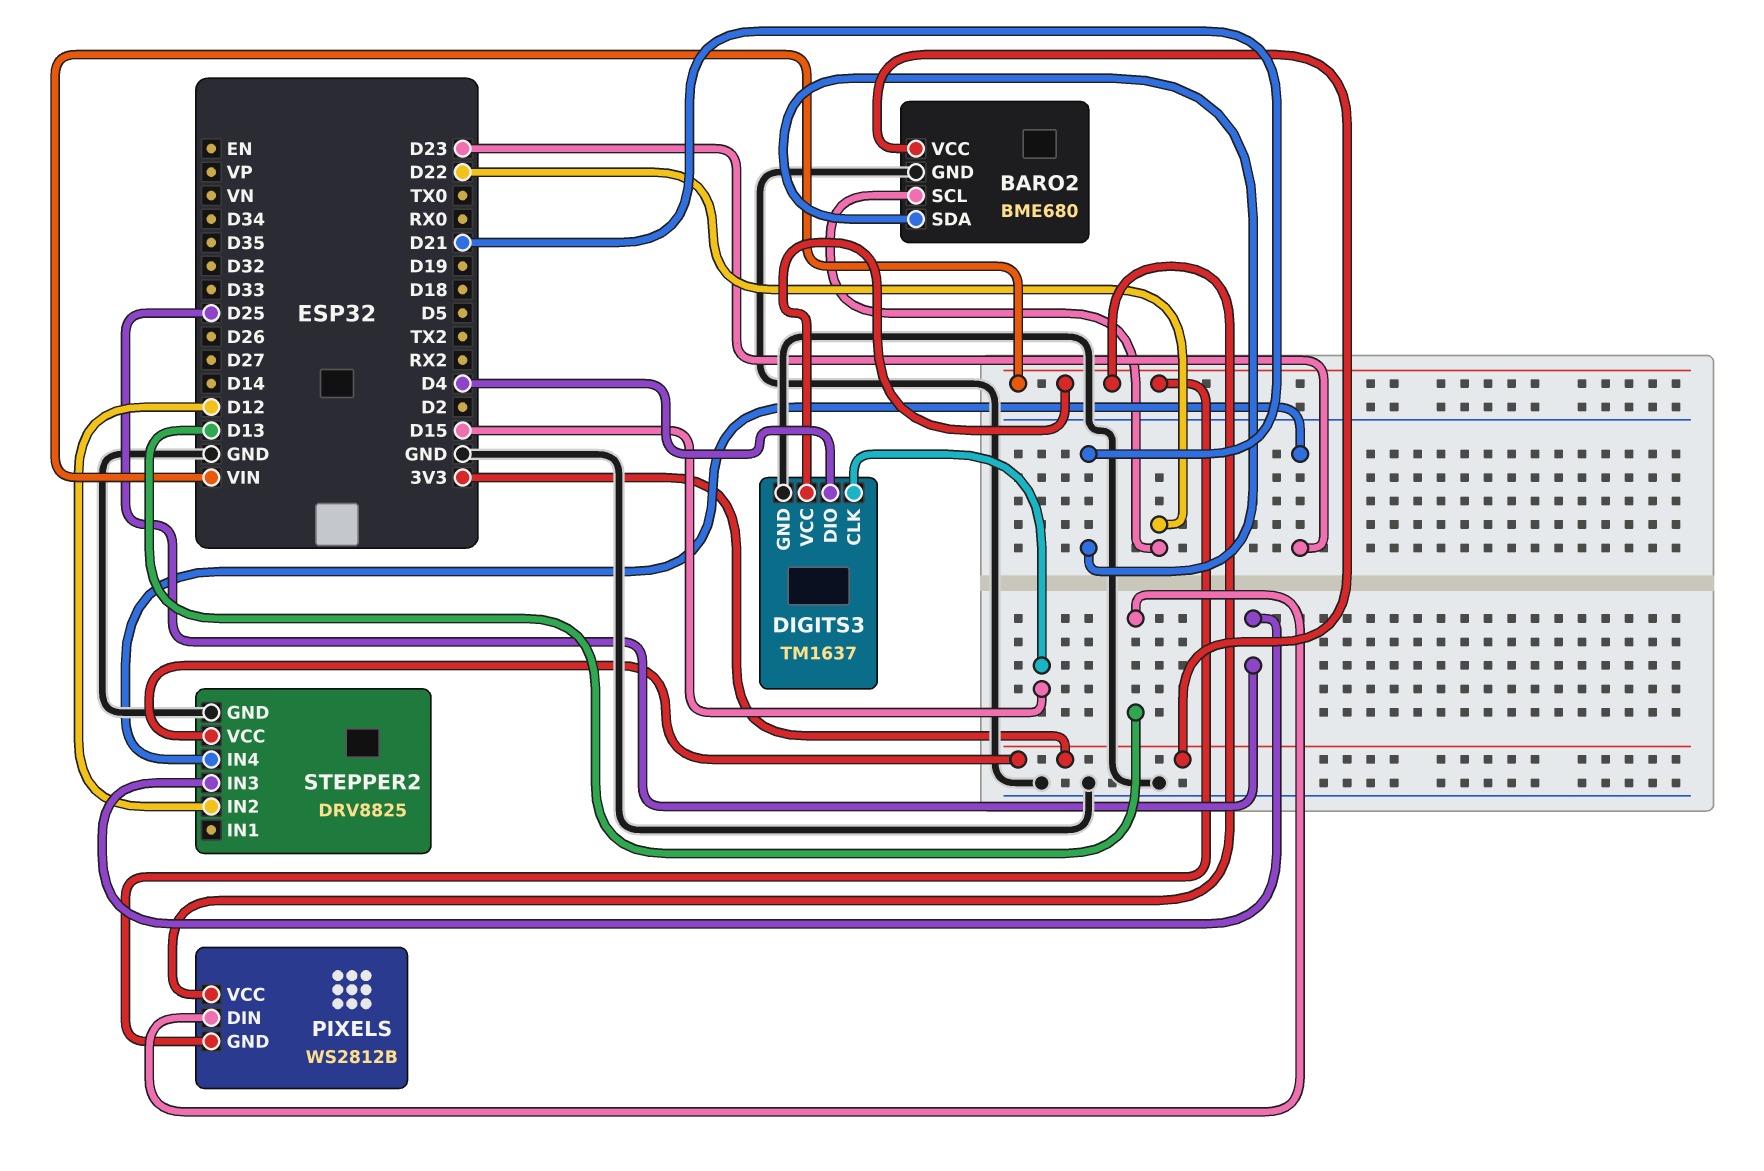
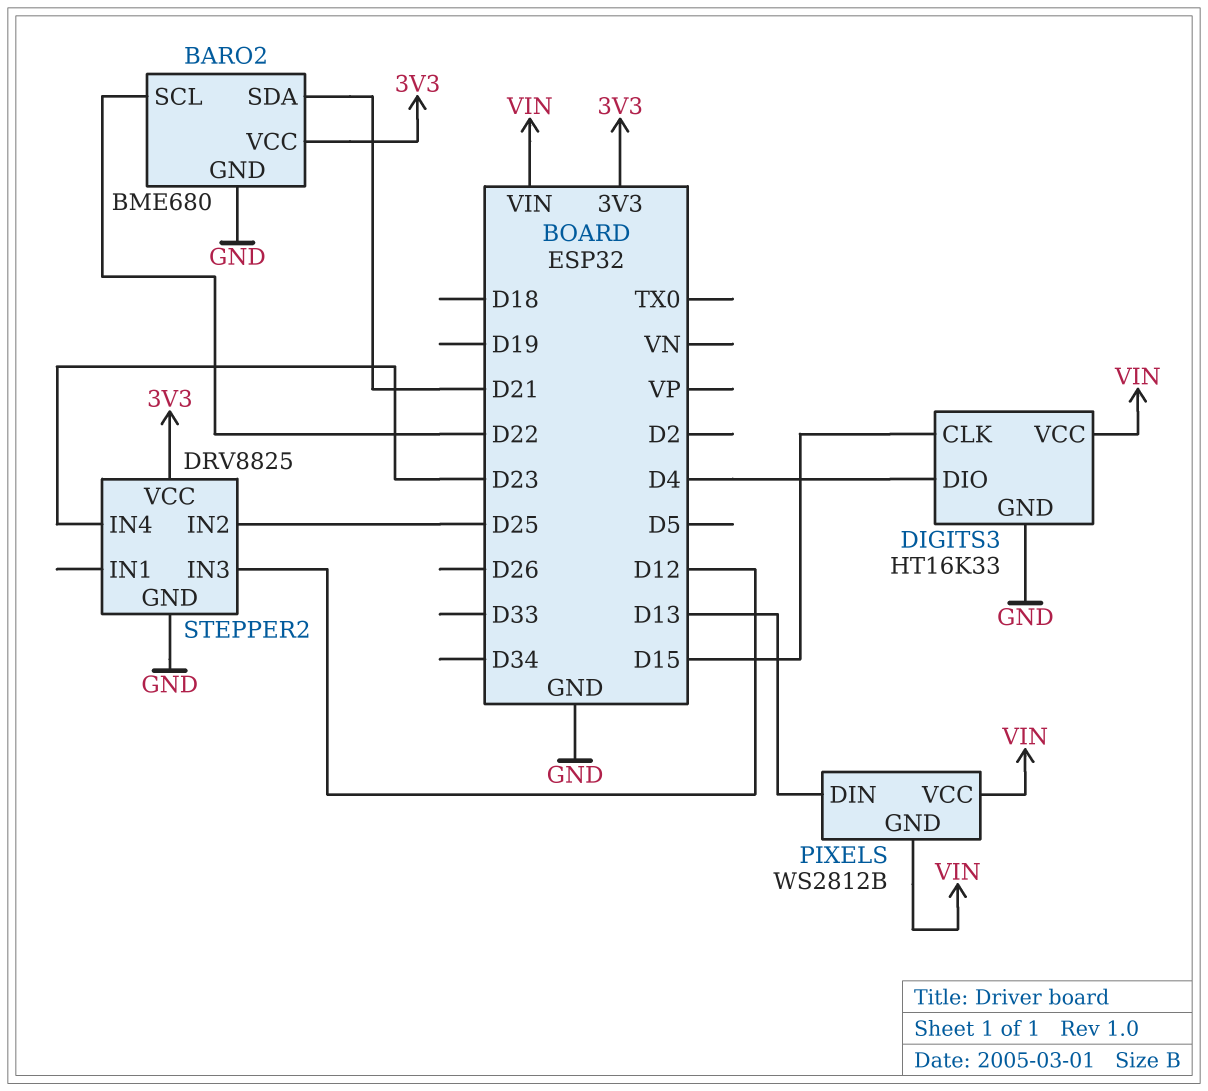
DIGITS3: TM1637 -> HT16K33
STEPPER2 pin IN2: D12 -> D25
STEPPER2 pin IN3: D25 -> D12

